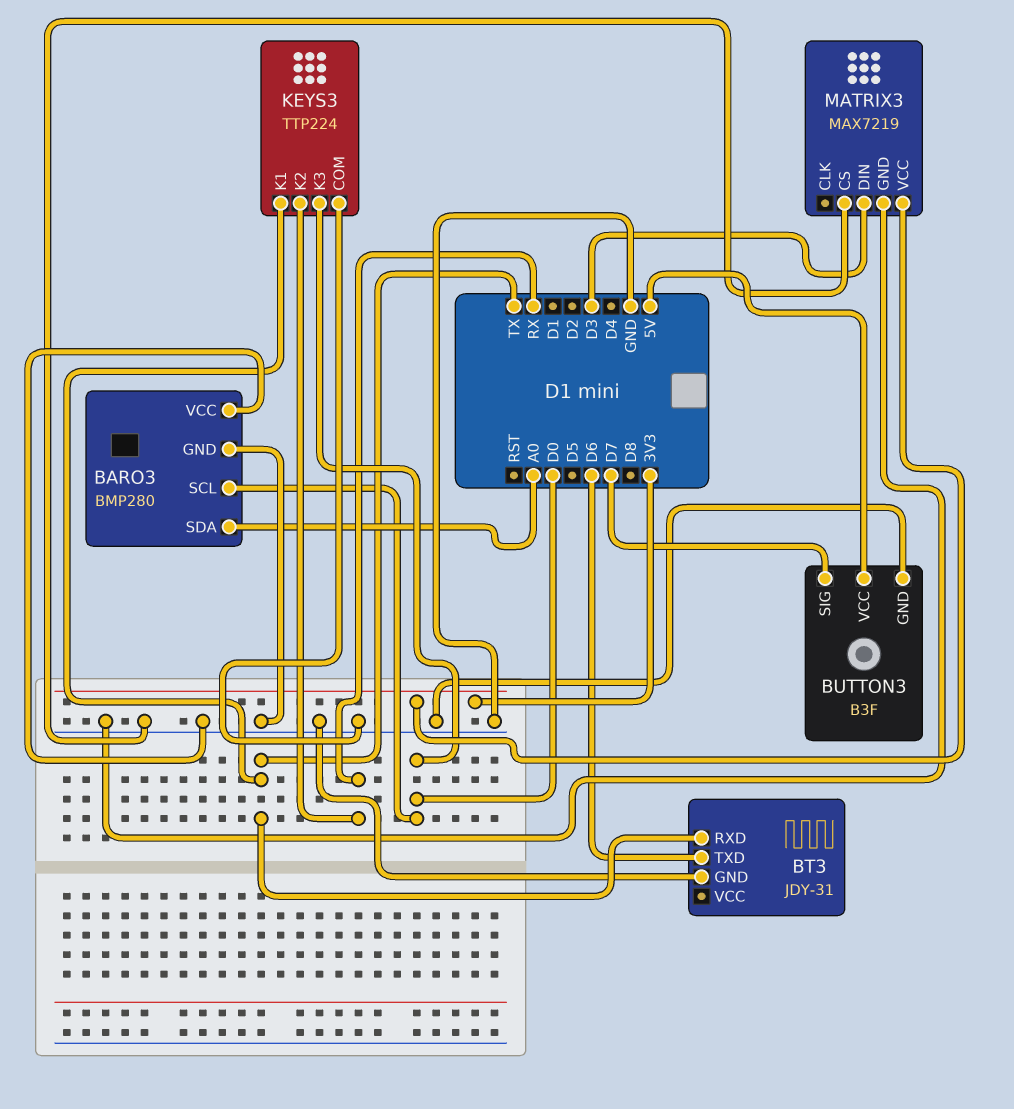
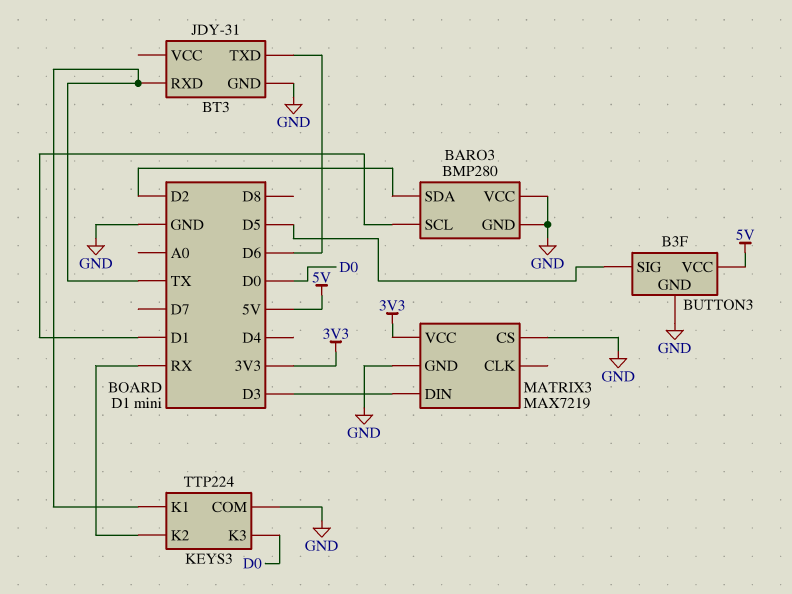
BARO3 pin SCL: D0 -> D1
BARO3 pin SDA: A0 -> D2
BUTTON3 pin SIG: D7 -> D5

